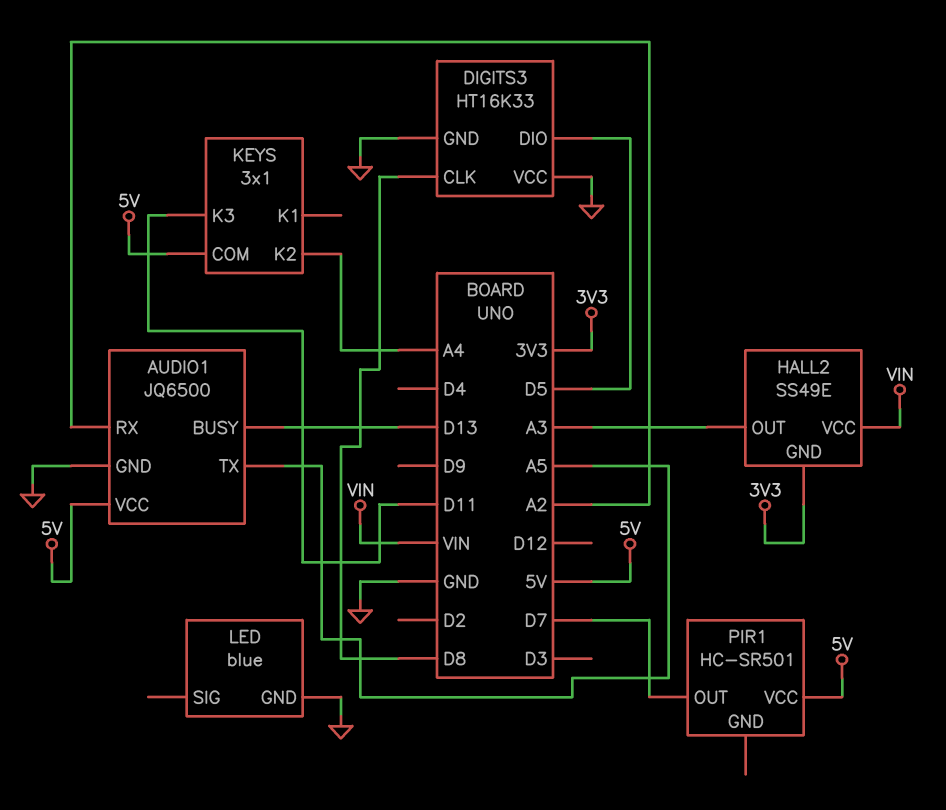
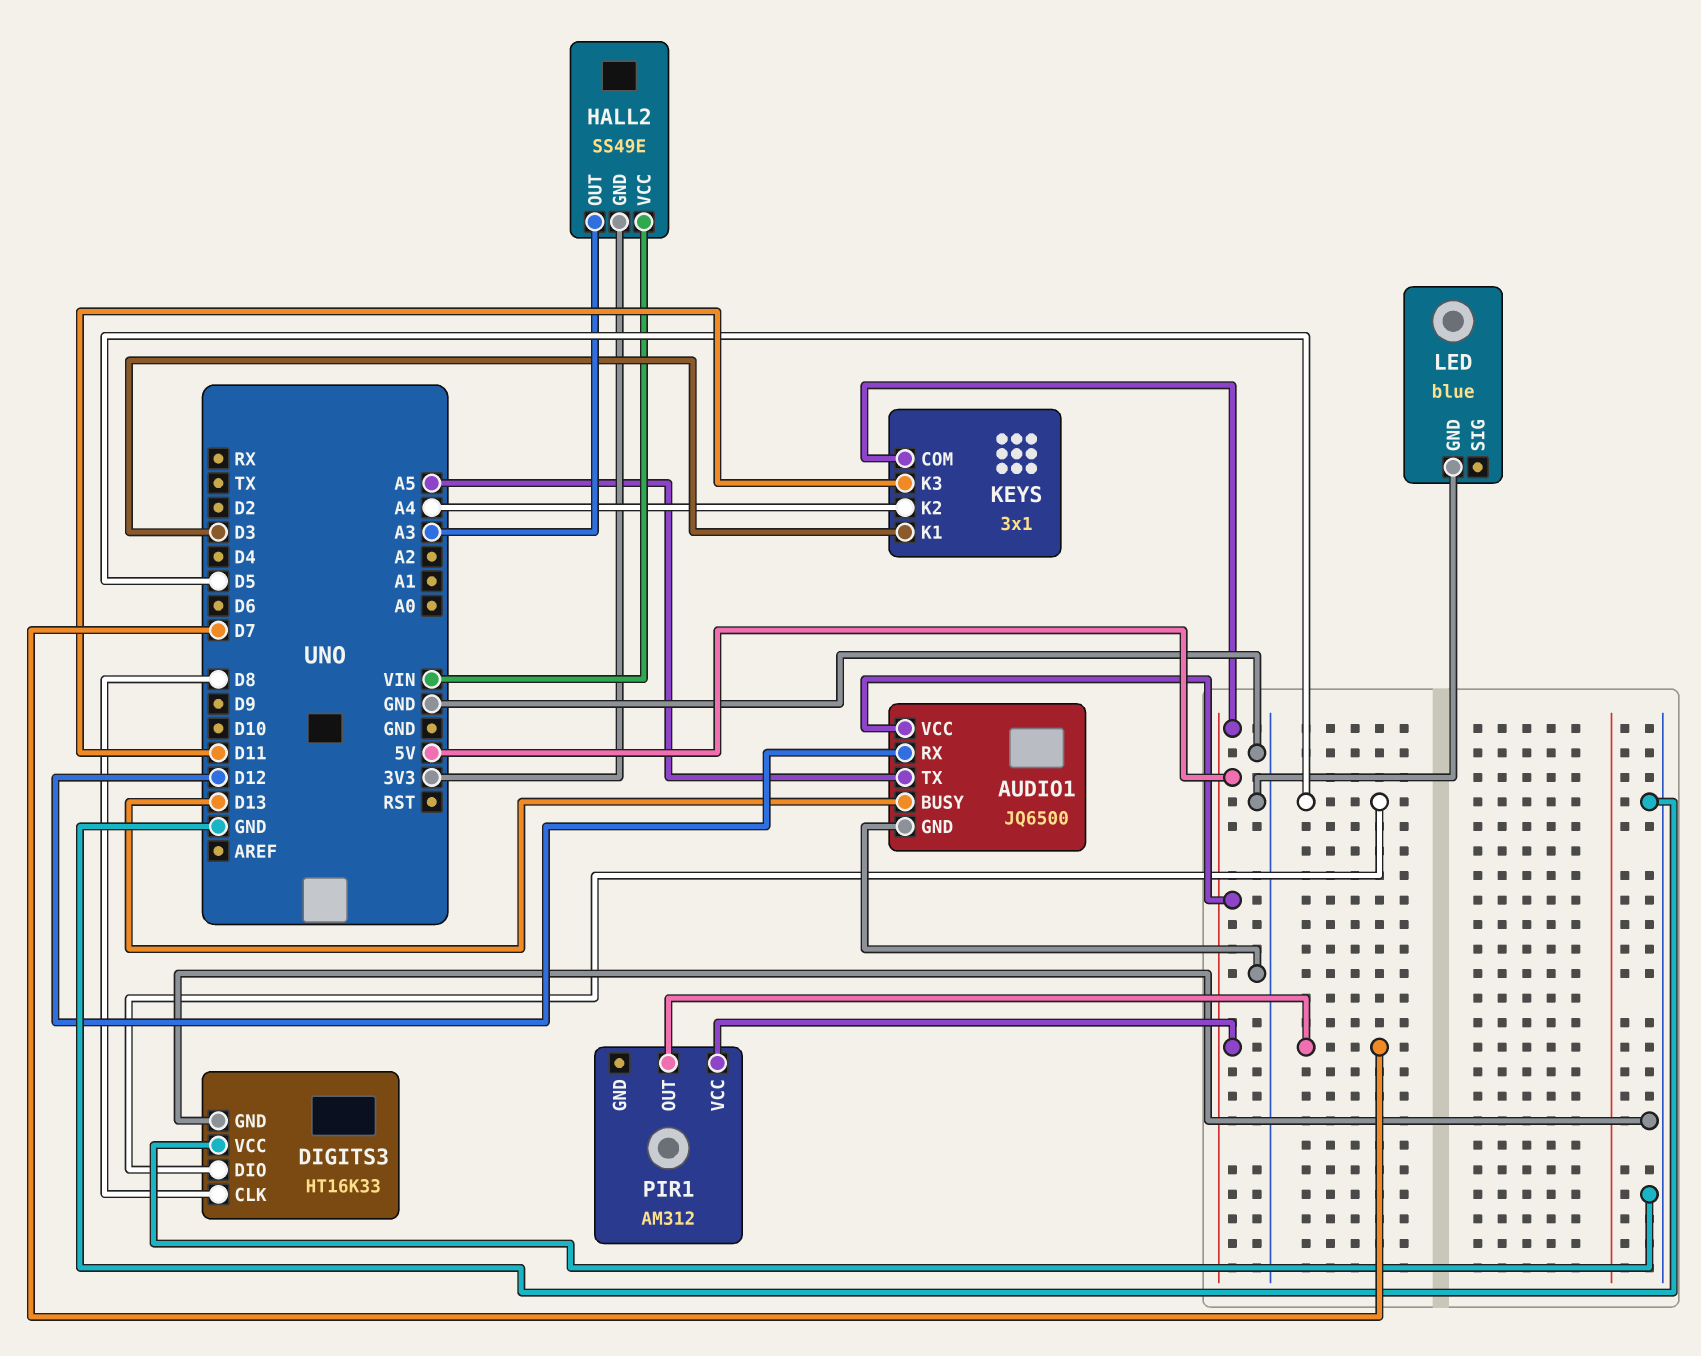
AUDIO1 pin RX: A2 -> D12
KEYS pin K1: none -> D3
PIR1: HC-SR501 -> AM312

